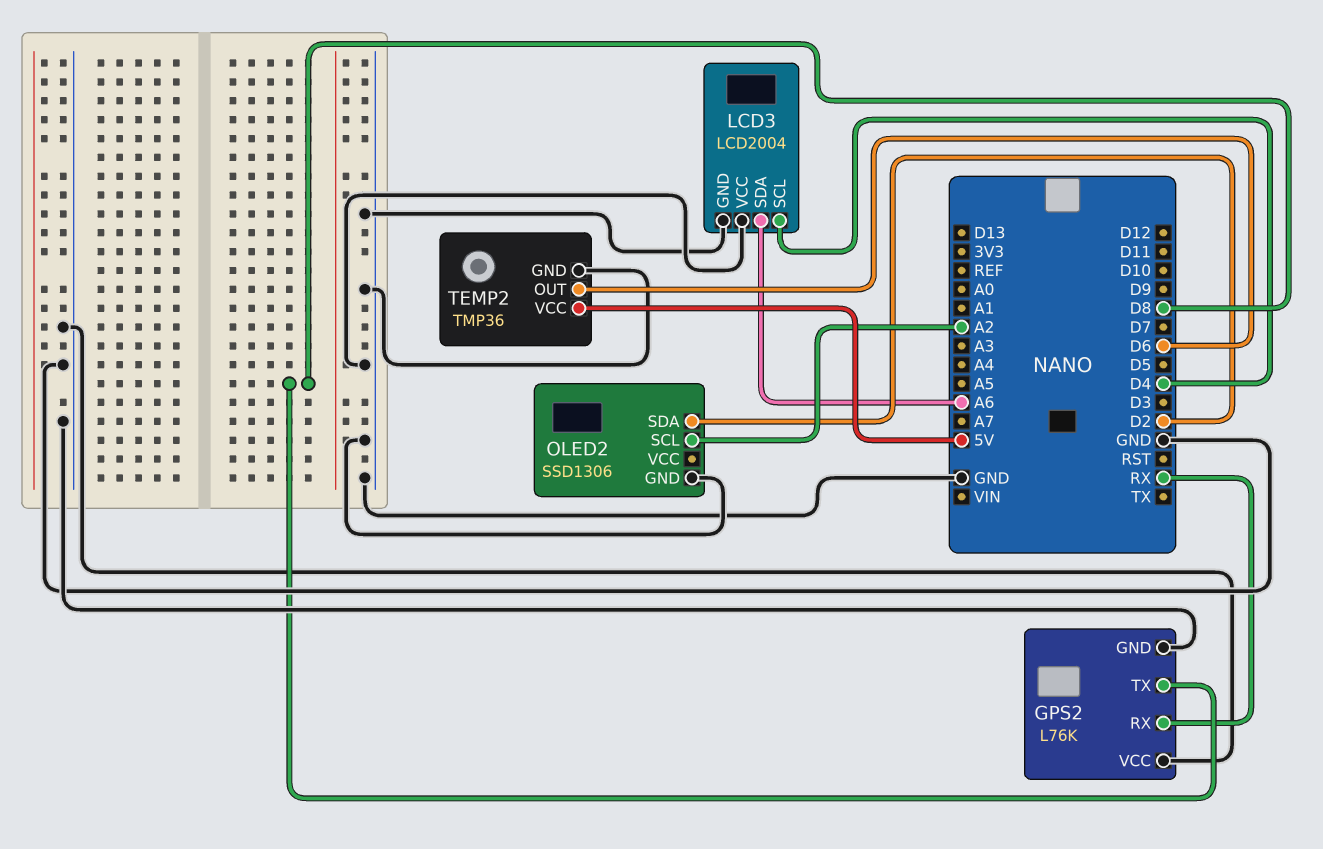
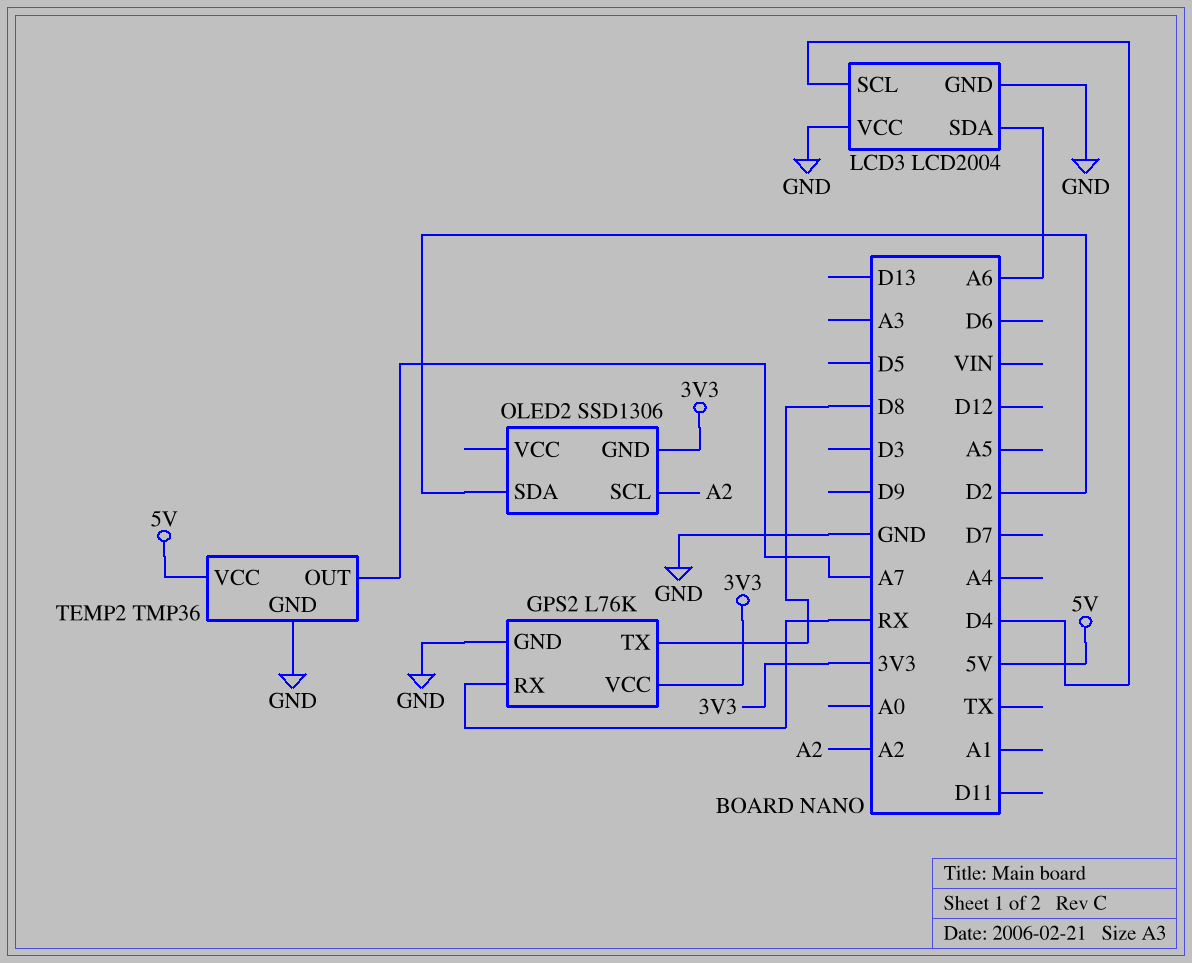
GPS2 pin VCC: GND -> 3V3
OLED2 pin GND: GND -> 3V3
TEMP2 pin OUT: D6 -> A7

